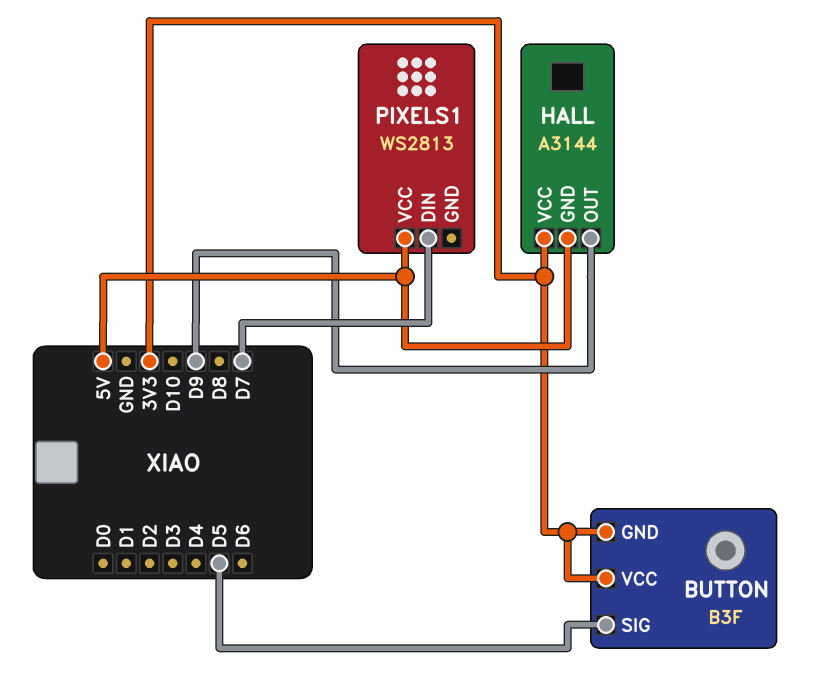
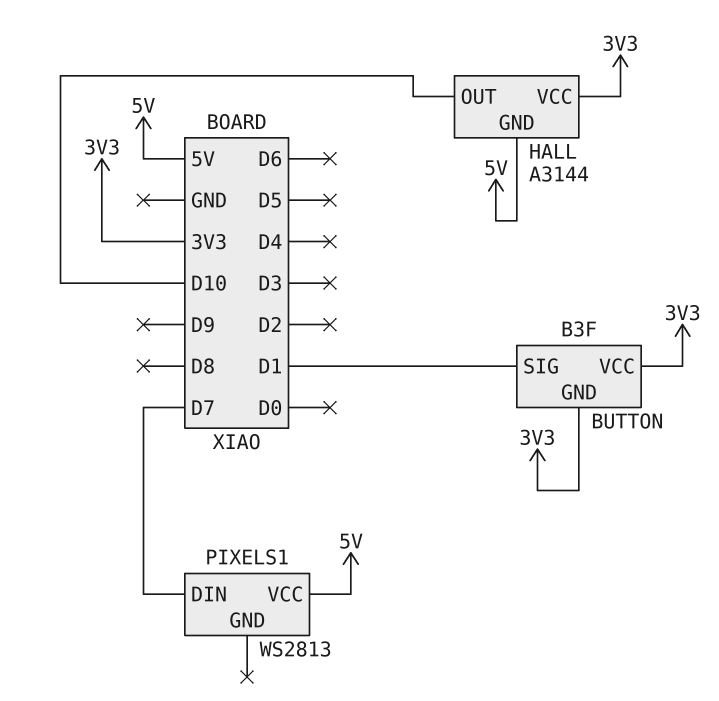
BUTTON pin SIG: D5 -> D1
HALL pin OUT: D9 -> D10

